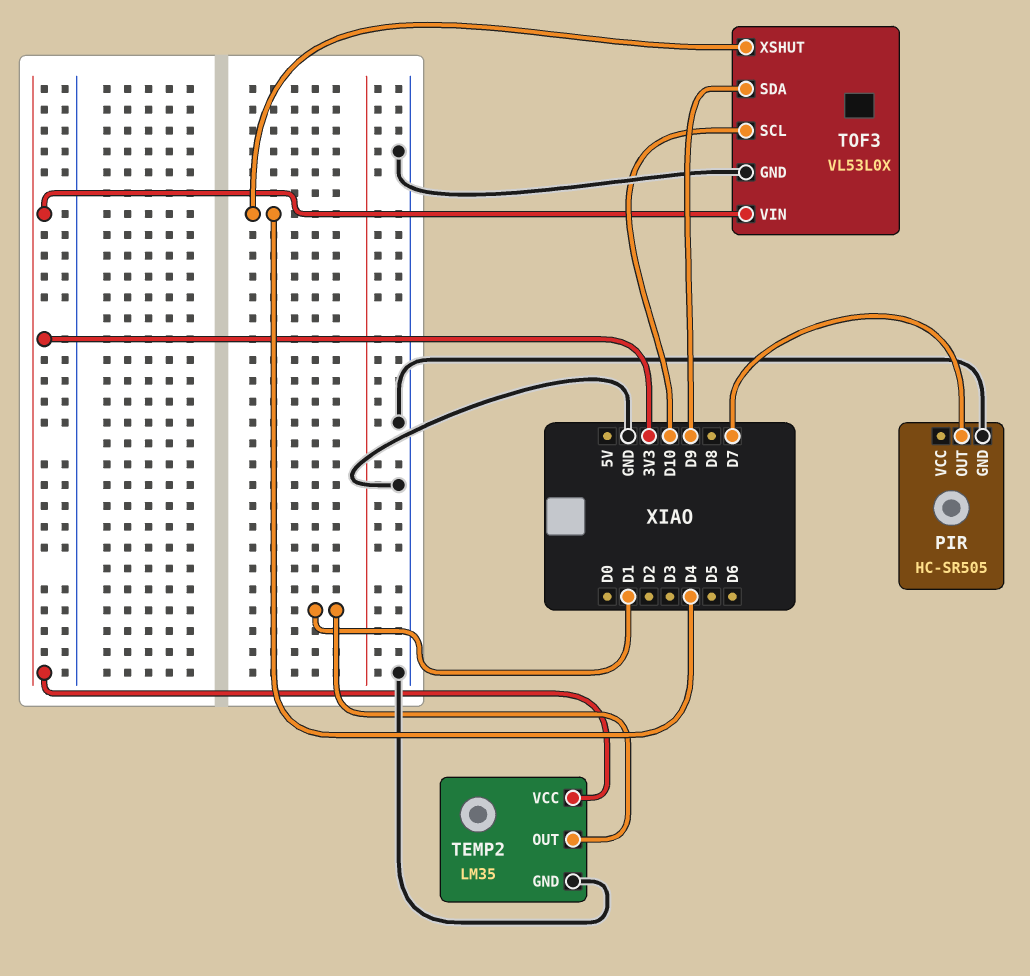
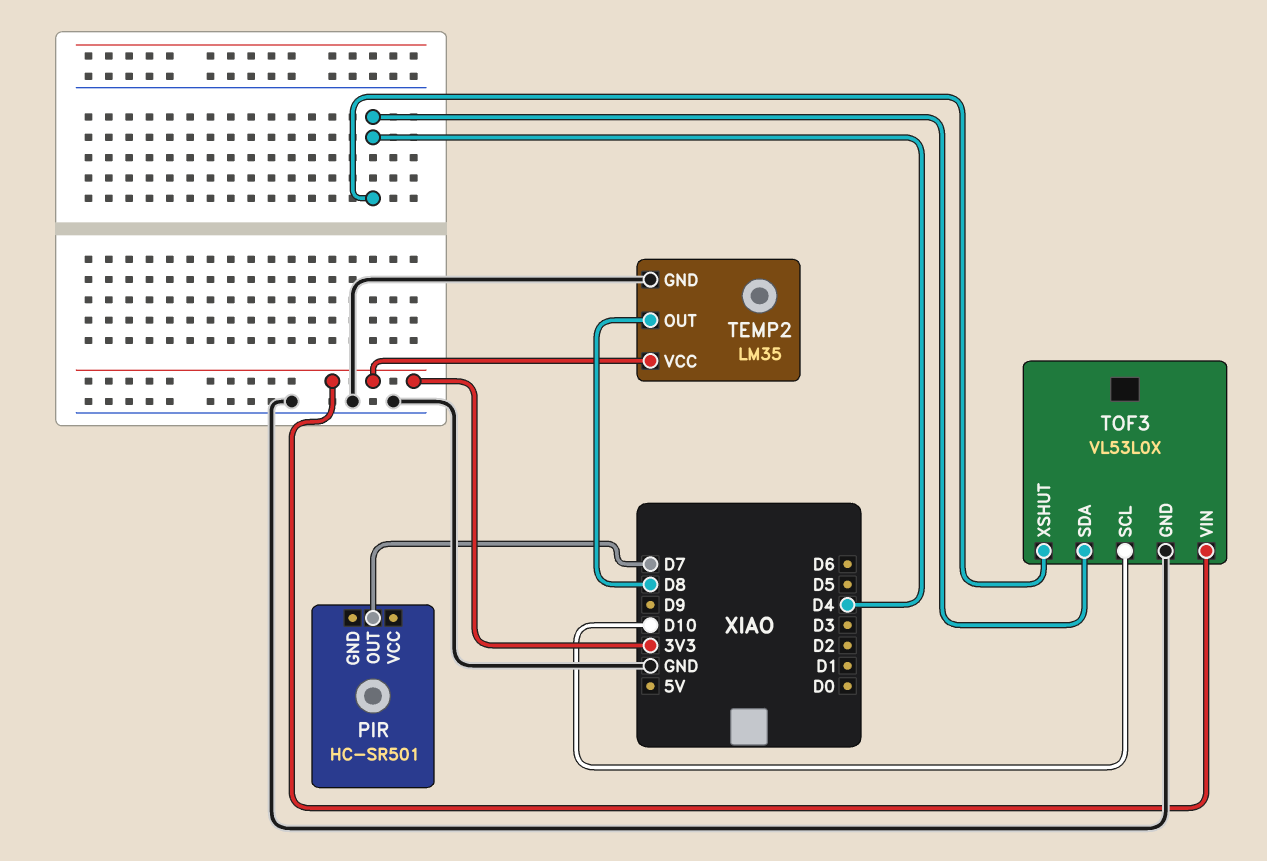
PIR: HC-SR505 -> HC-SR501
PIR pin GND: GND -> none
TEMP2 pin OUT: D1 -> D8
TOF3 pin SDA: D9 -> D4

